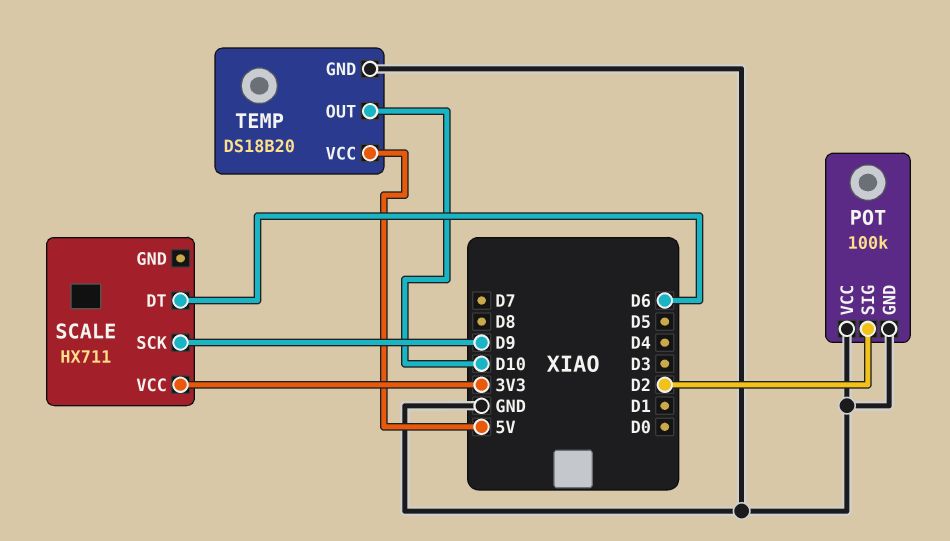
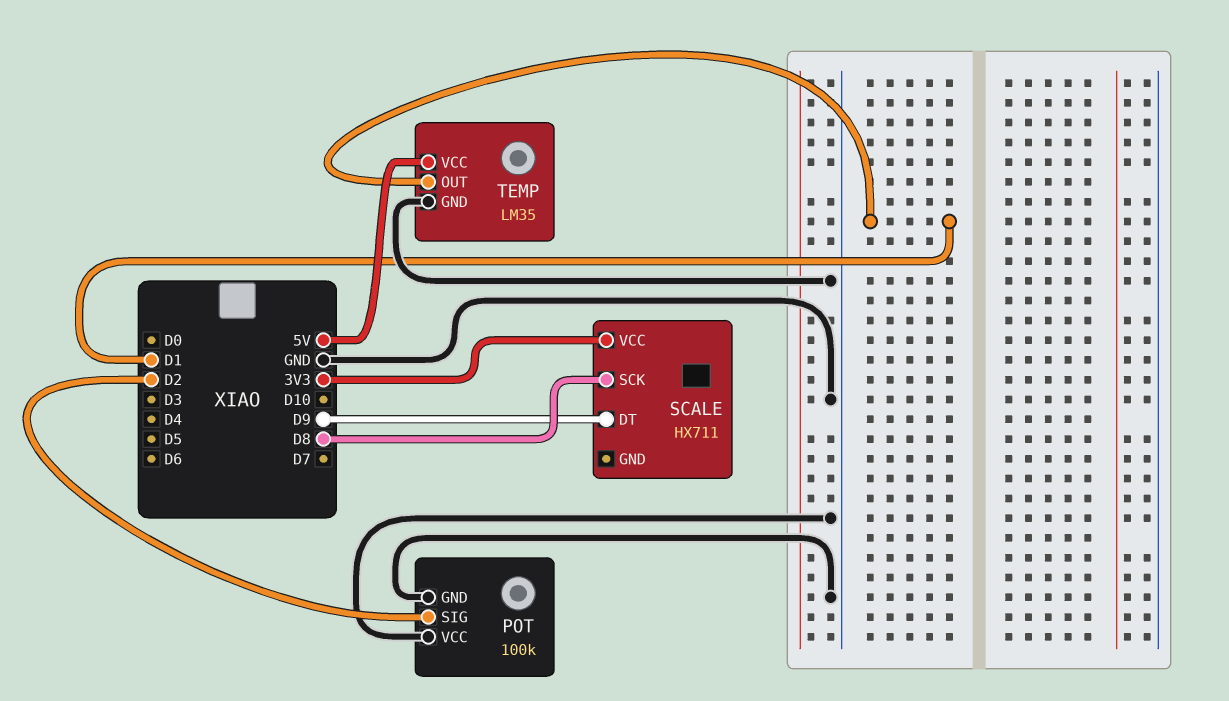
SCALE pin DT: D6 -> D9
SCALE pin SCK: D9 -> D8
TEMP: DS18B20 -> LM35
TEMP pin OUT: D10 -> D1

